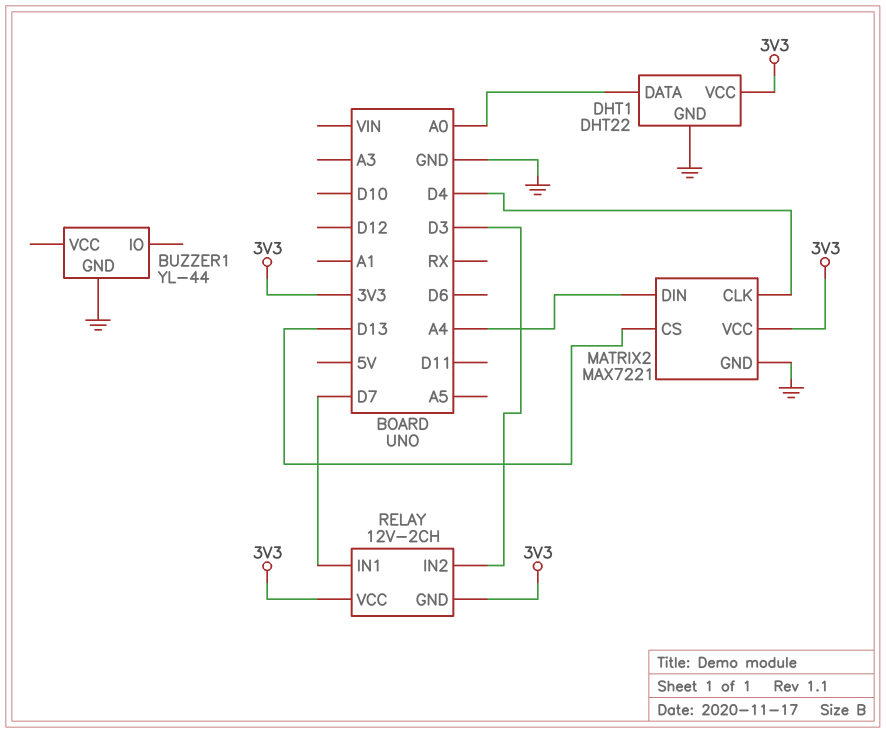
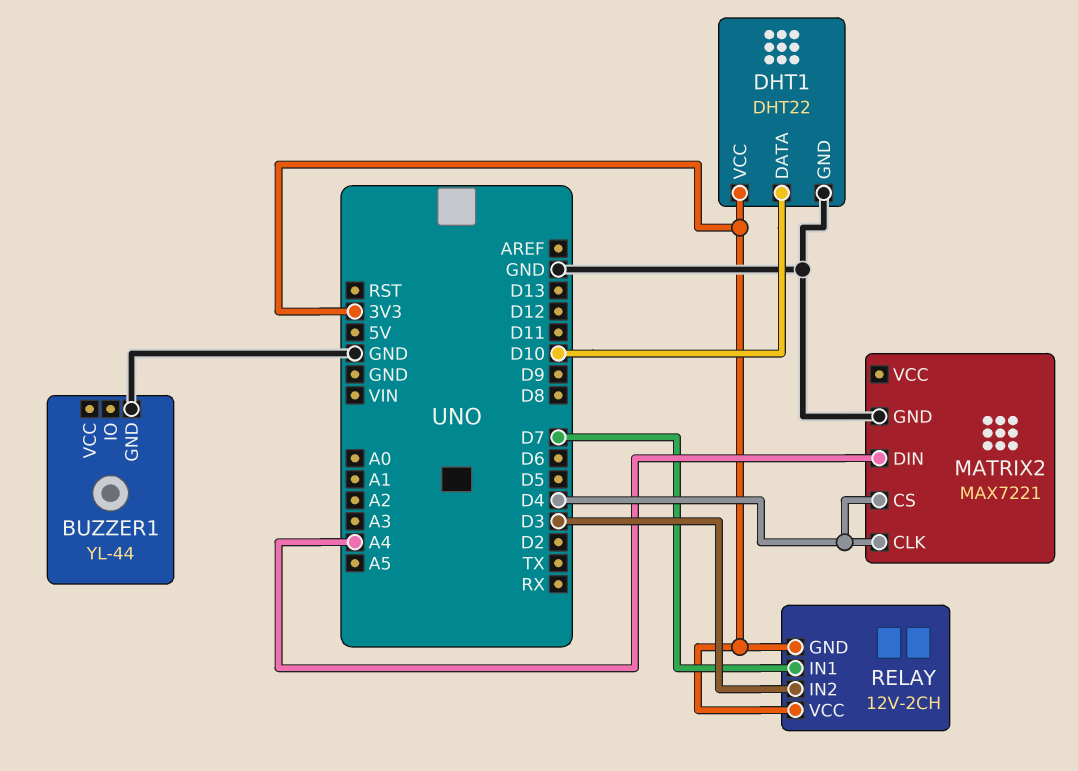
DHT1 pin DATA: A0 -> D10
MATRIX2 pin CS: D13 -> D4
MATRIX2 pin VCC: 3V3 -> none

